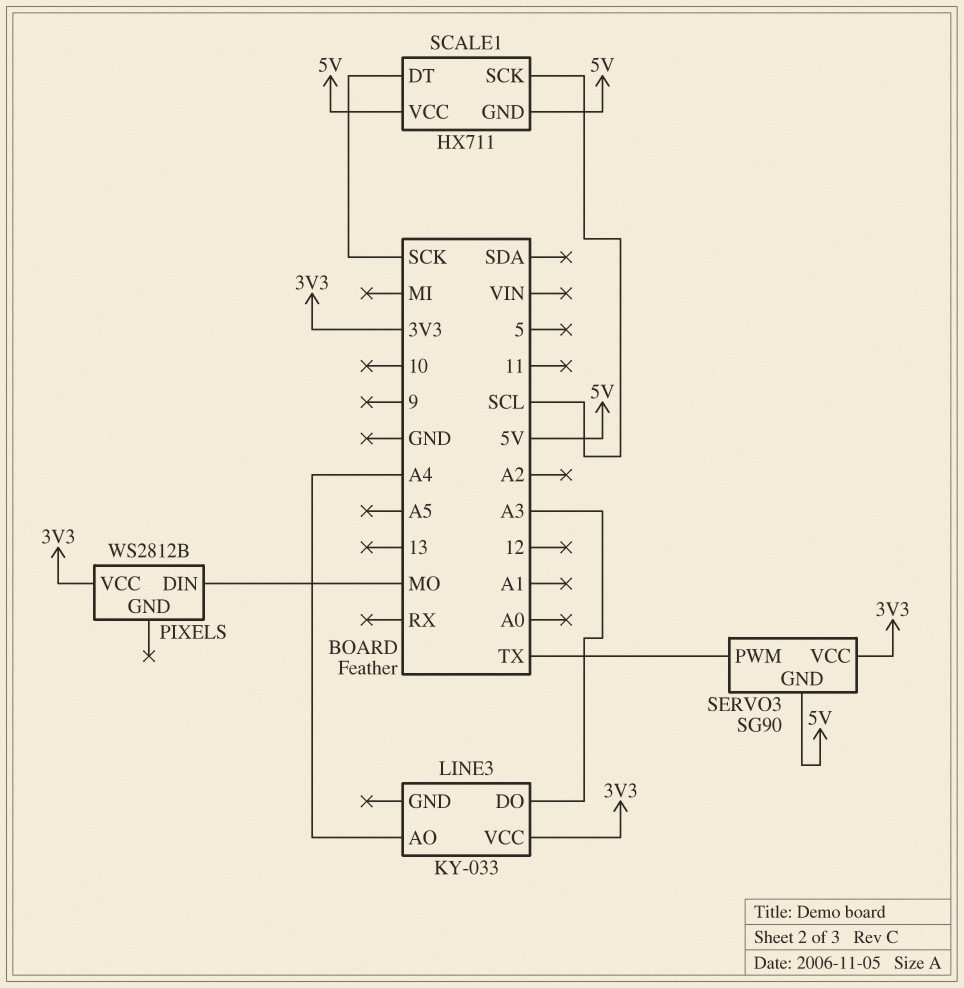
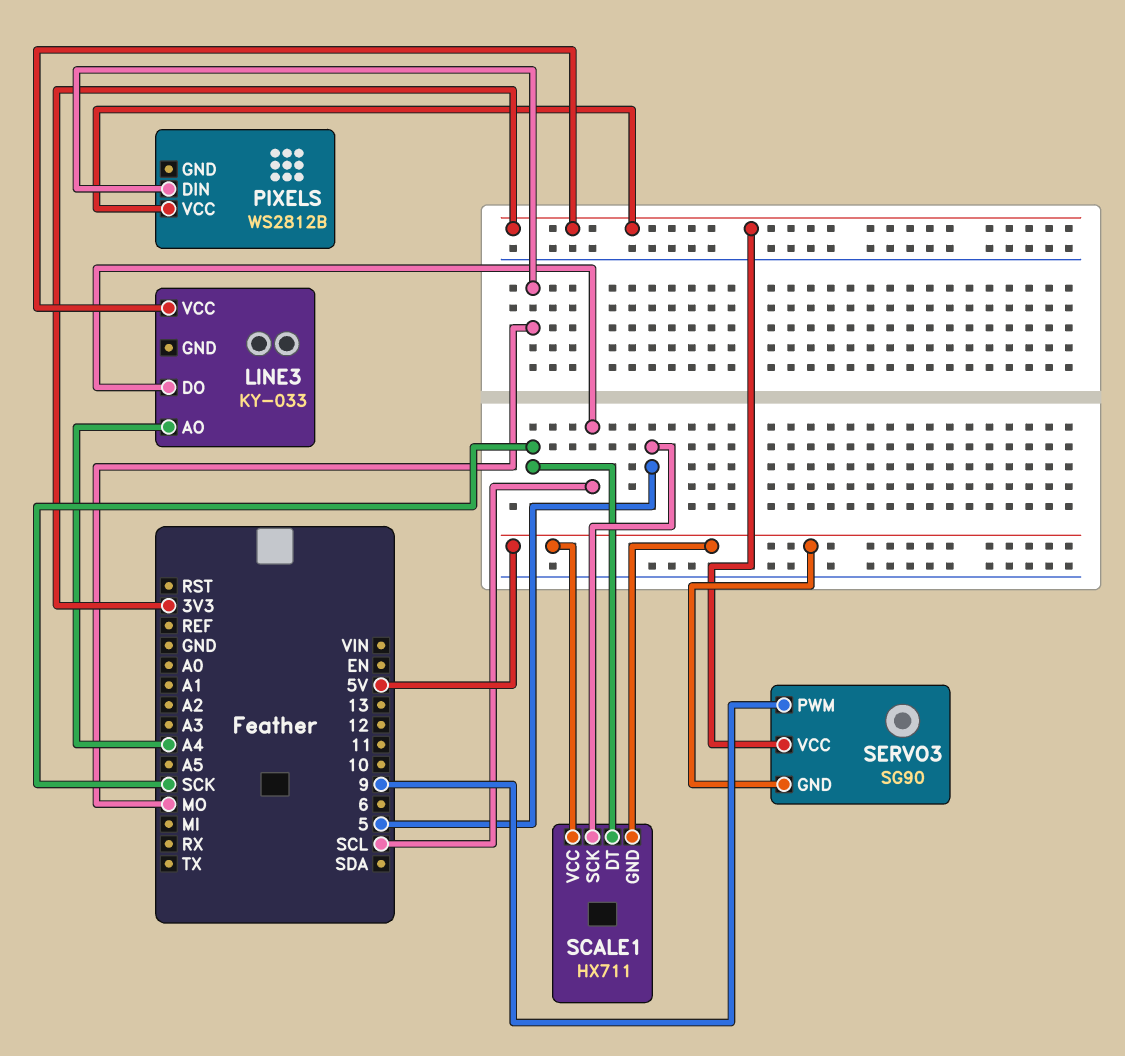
LINE3 pin DO: A3 -> SCL
SCALE1 pin SCK: SCL -> 5
SERVO3 pin PWM: TX -> 9

